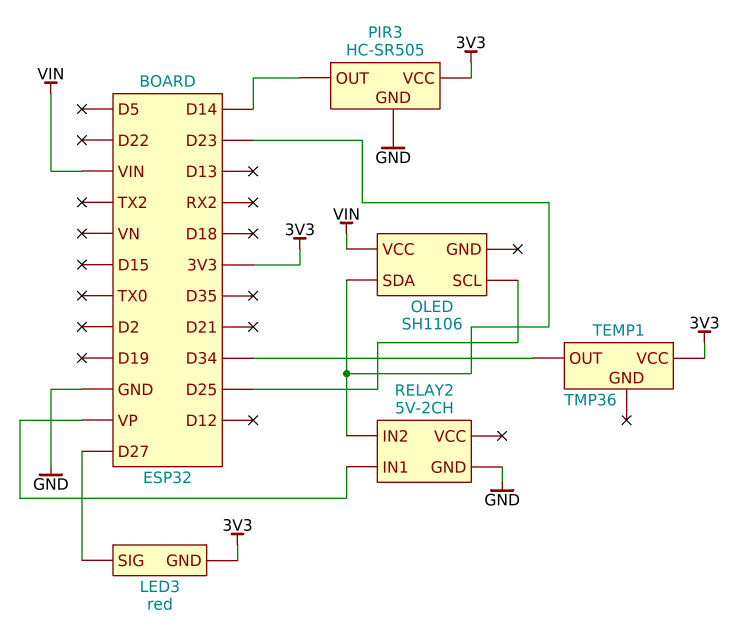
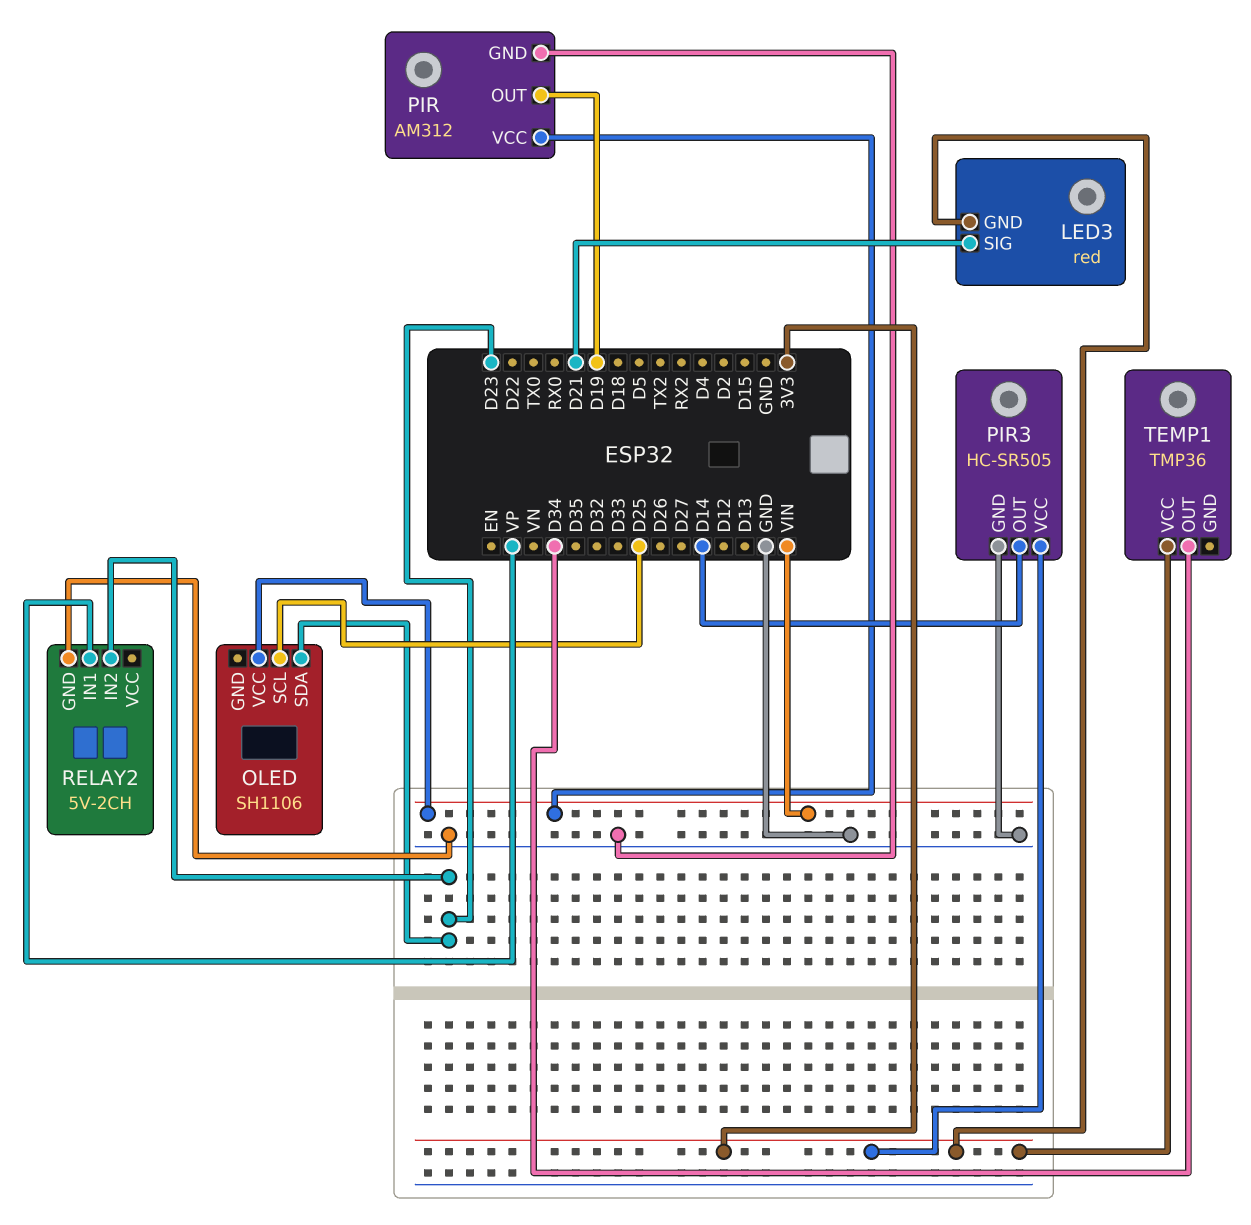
LED3 pin SIG: D27 -> D21
PIR: none -> AM312
PIR pin GND: none -> GND
PIR pin OUT: none -> D19
PIR pin VCC: none -> VIN

